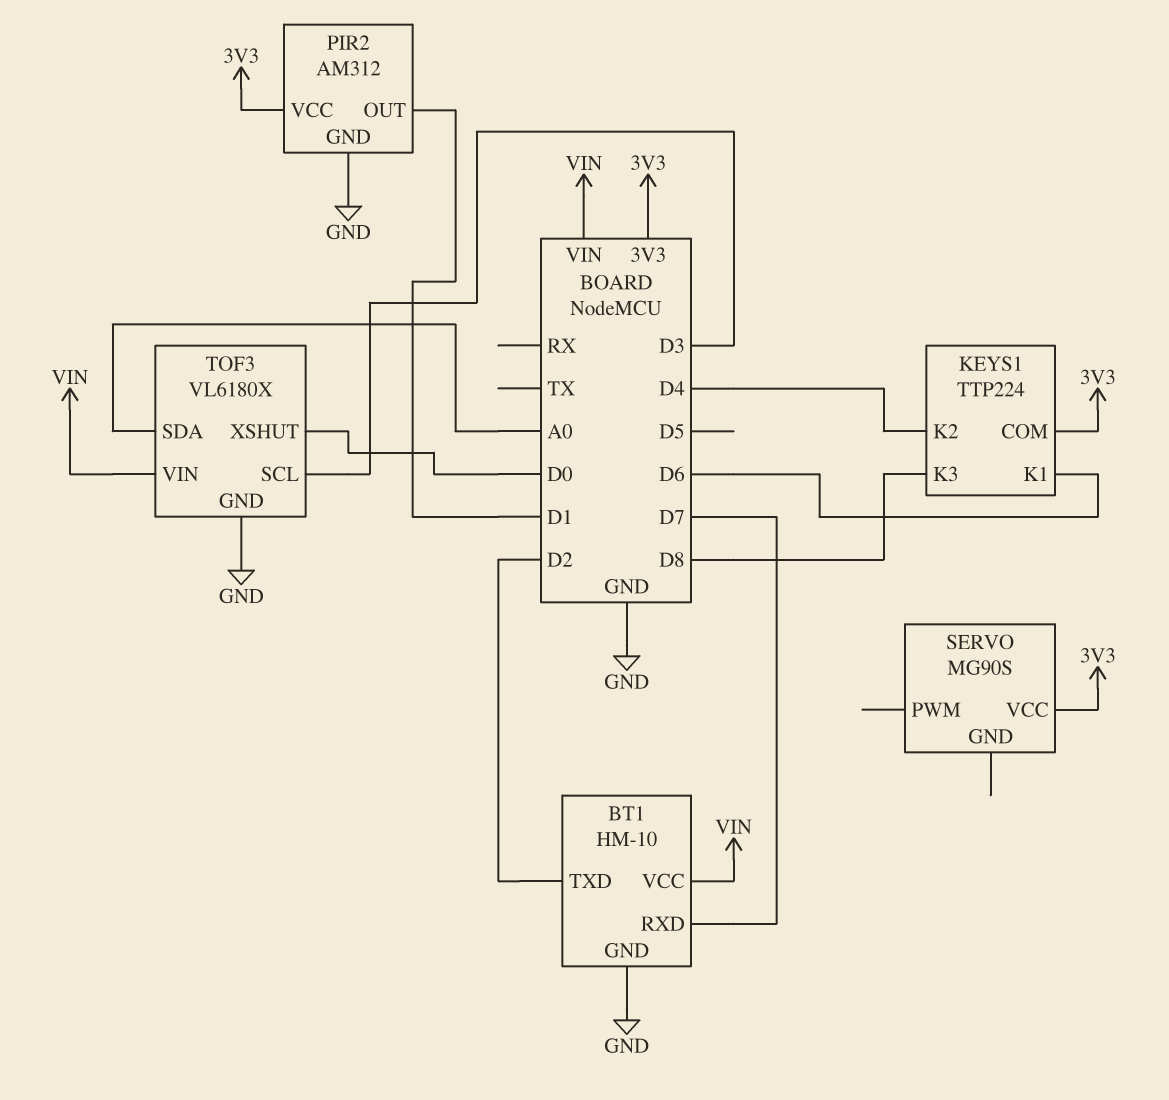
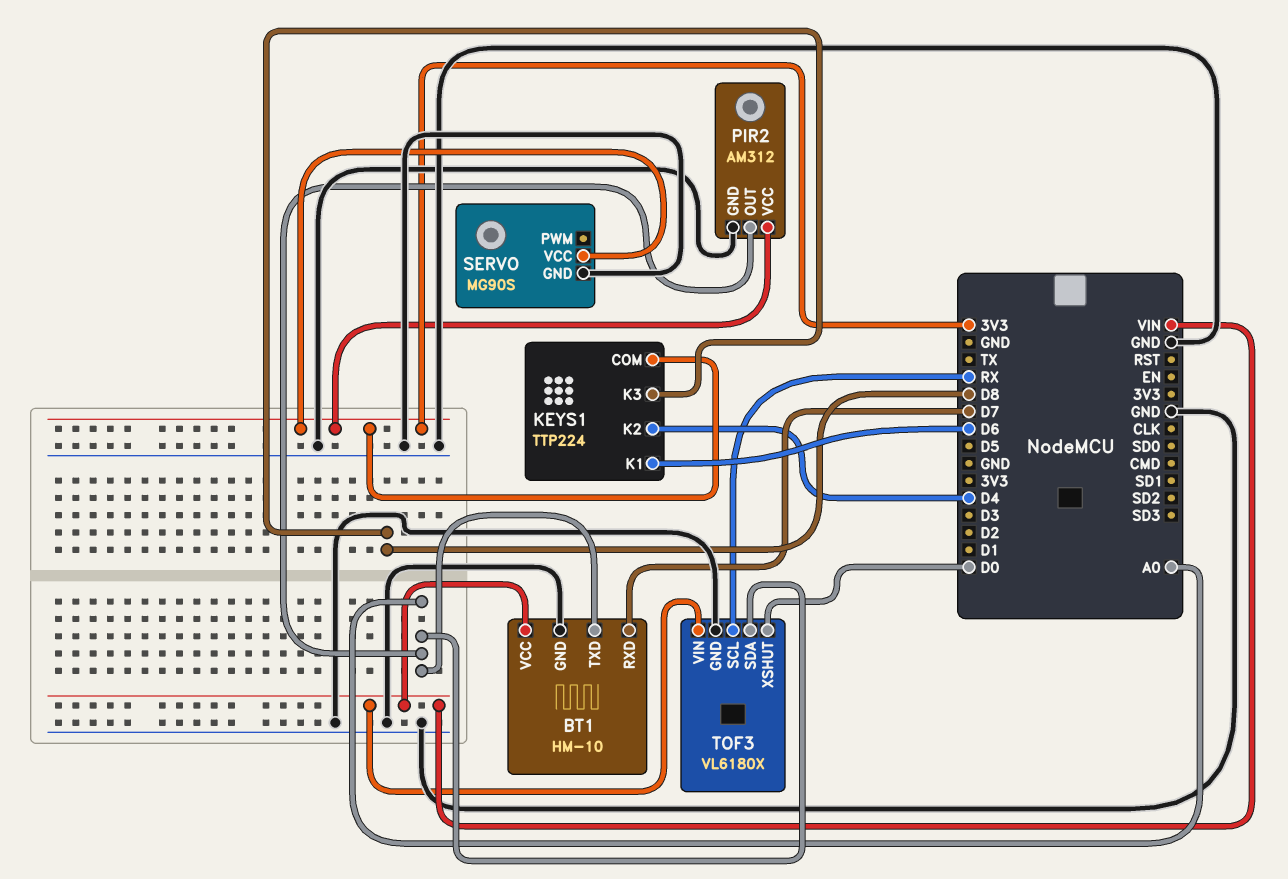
BT1 pin TXD: D2 -> A0
PIR2 pin OUT: D1 -> A0
SERVO pin GND: none -> GND
TOF3 pin SCL: D3 -> RX

